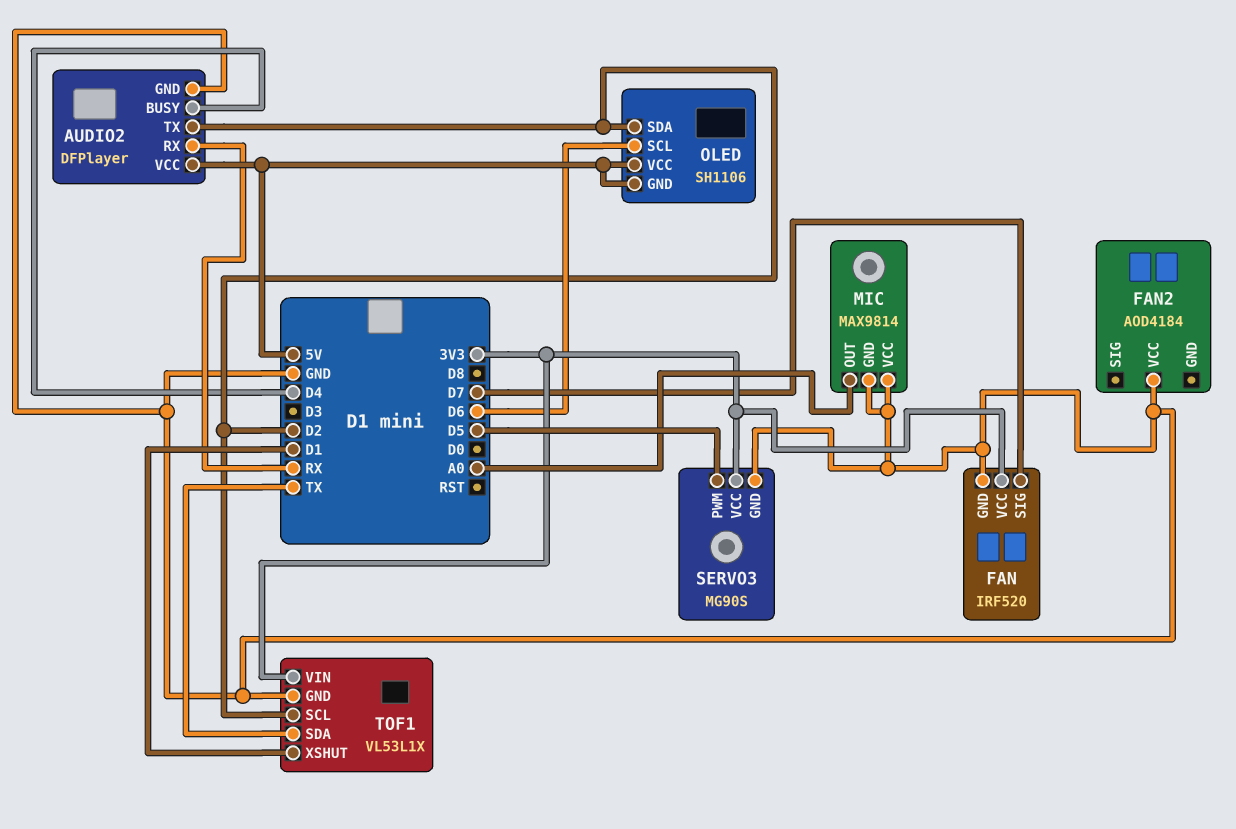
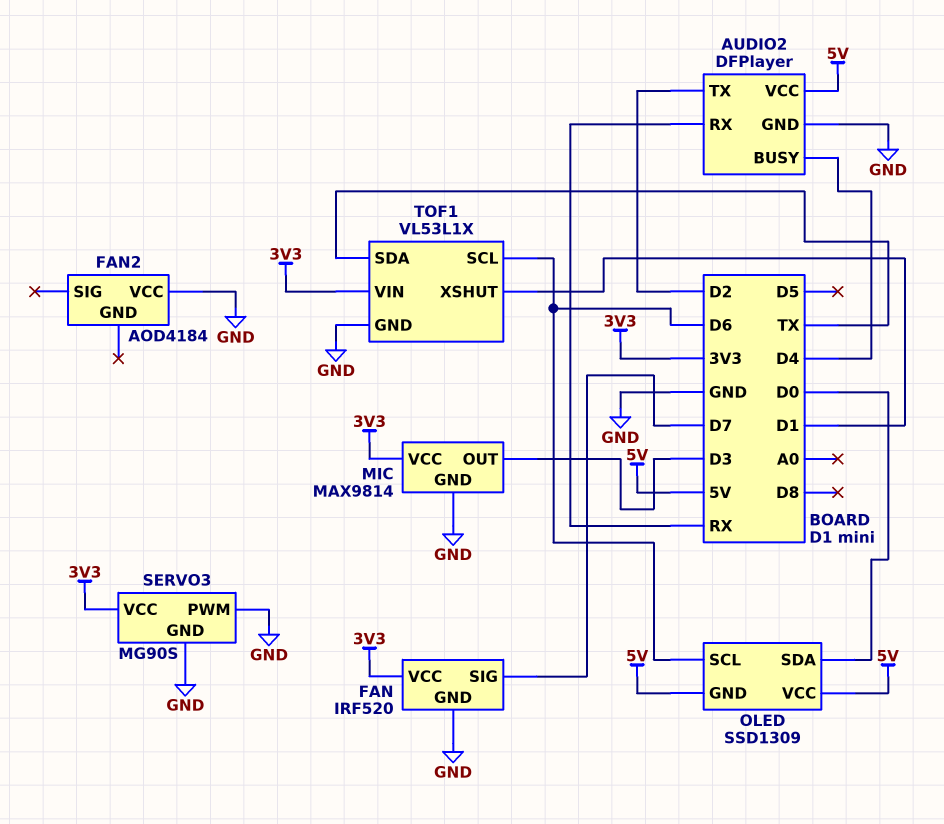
MIC pin OUT: A0 -> D3
MIC pin VCC: GND -> 3V3
OLED: SH1106 -> SSD1309
OLED pin SDA: D2 -> D0
SERVO3 pin PWM: D5 -> GND
TOF1 pin SCL: D2 -> D6

